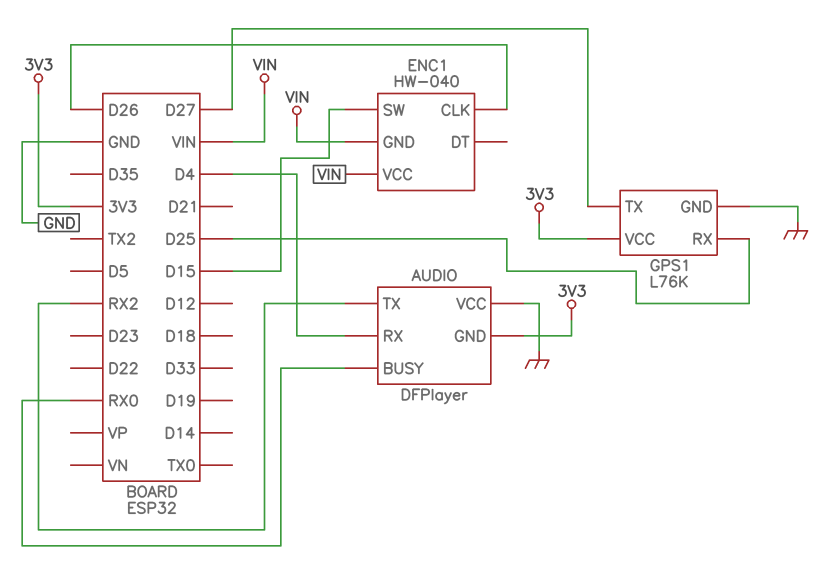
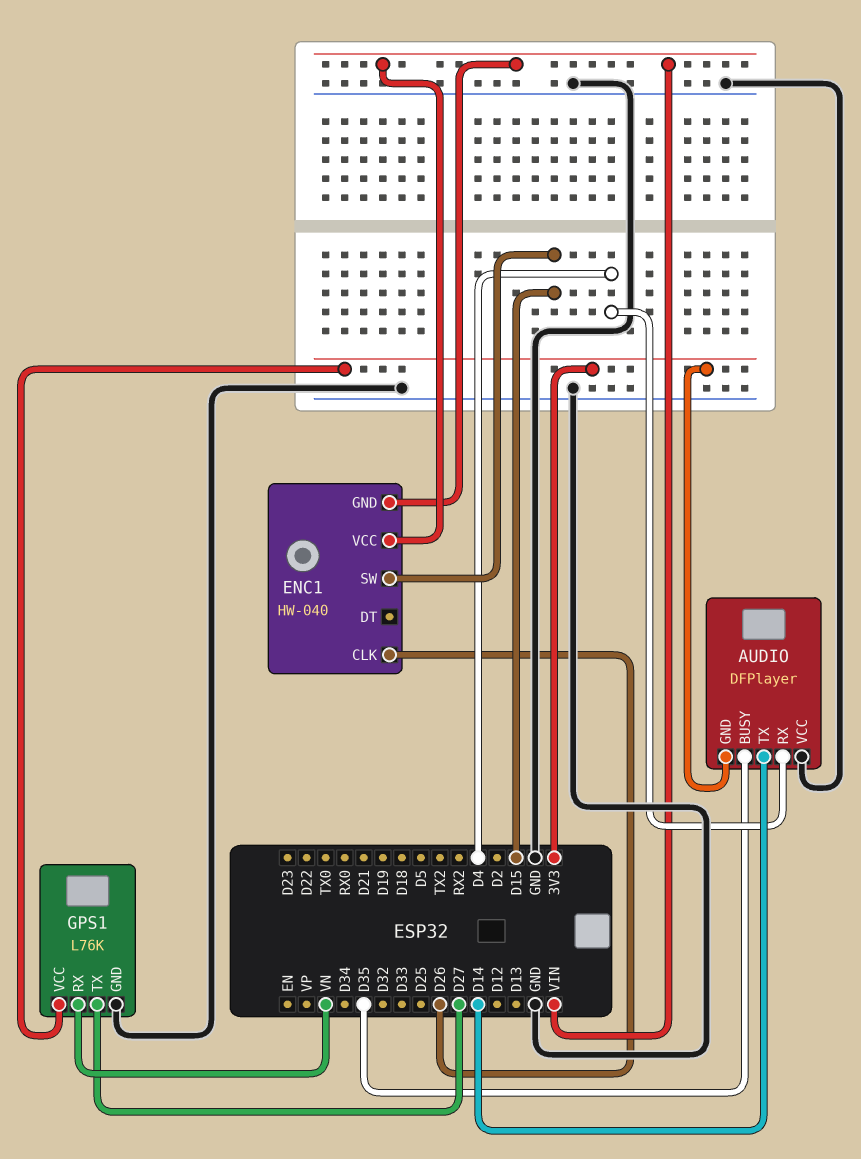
AUDIO pin BUSY: RX0 -> D35
AUDIO pin TX: RX2 -> D14
GPS1 pin RX: D25 -> VN

